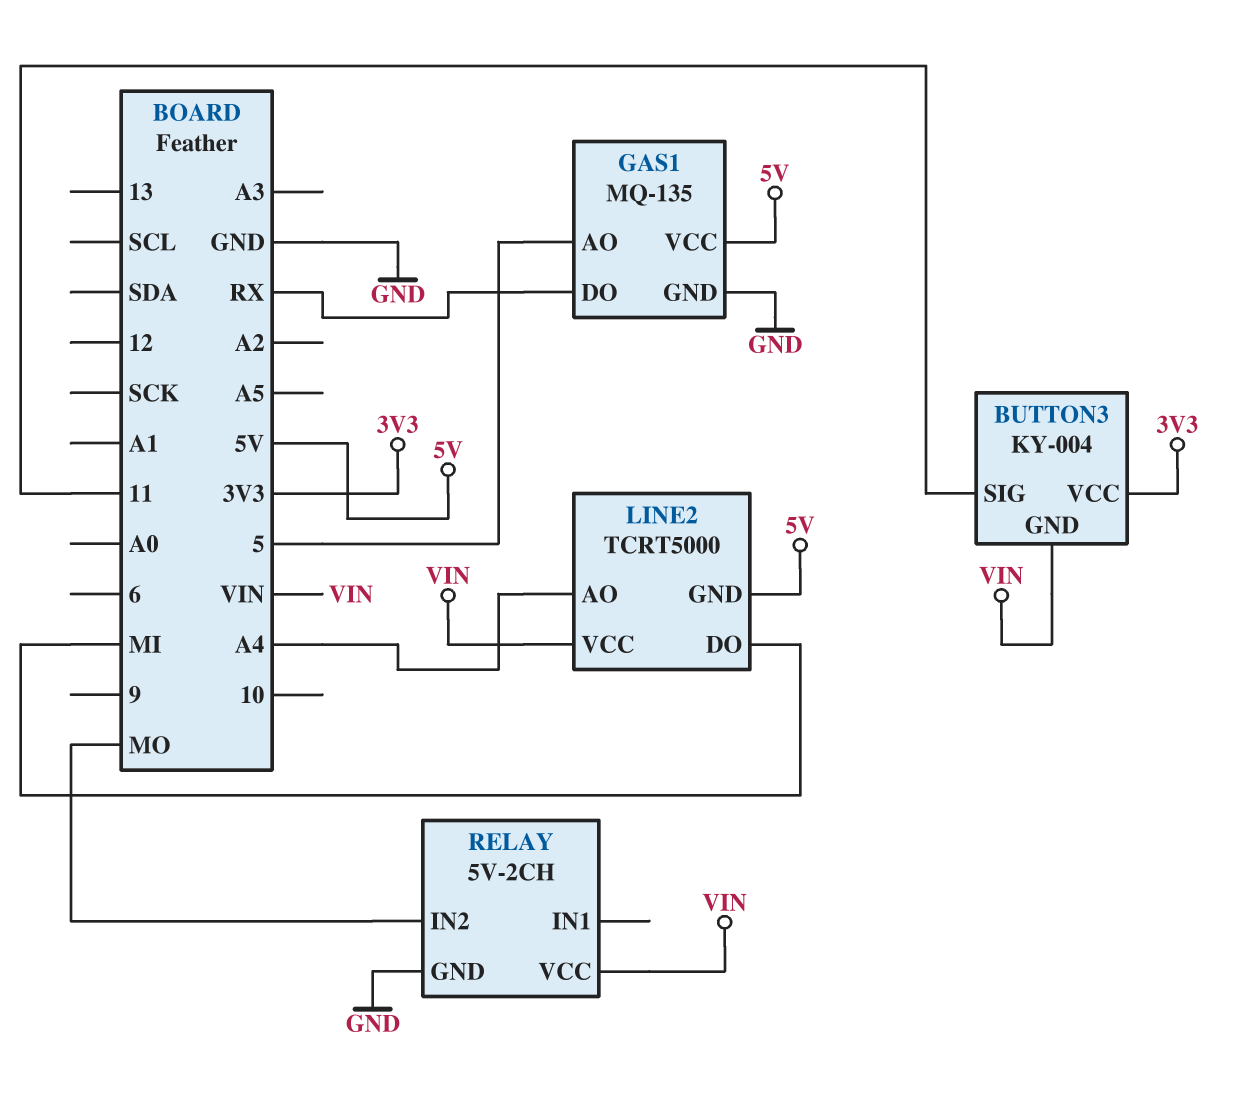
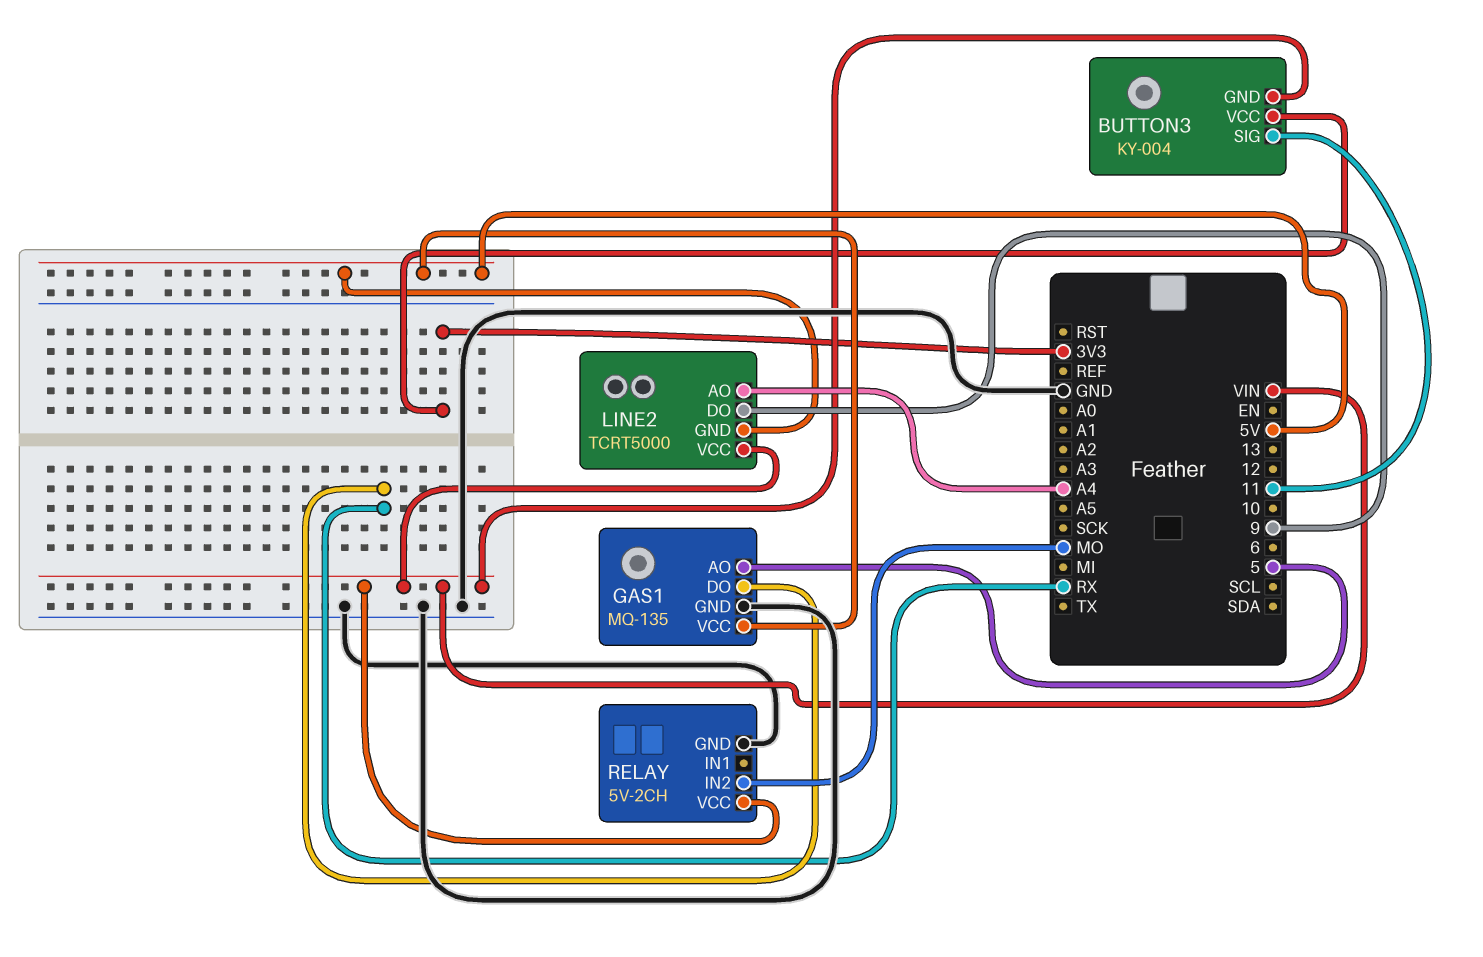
LINE2 pin DO: MI -> 9

